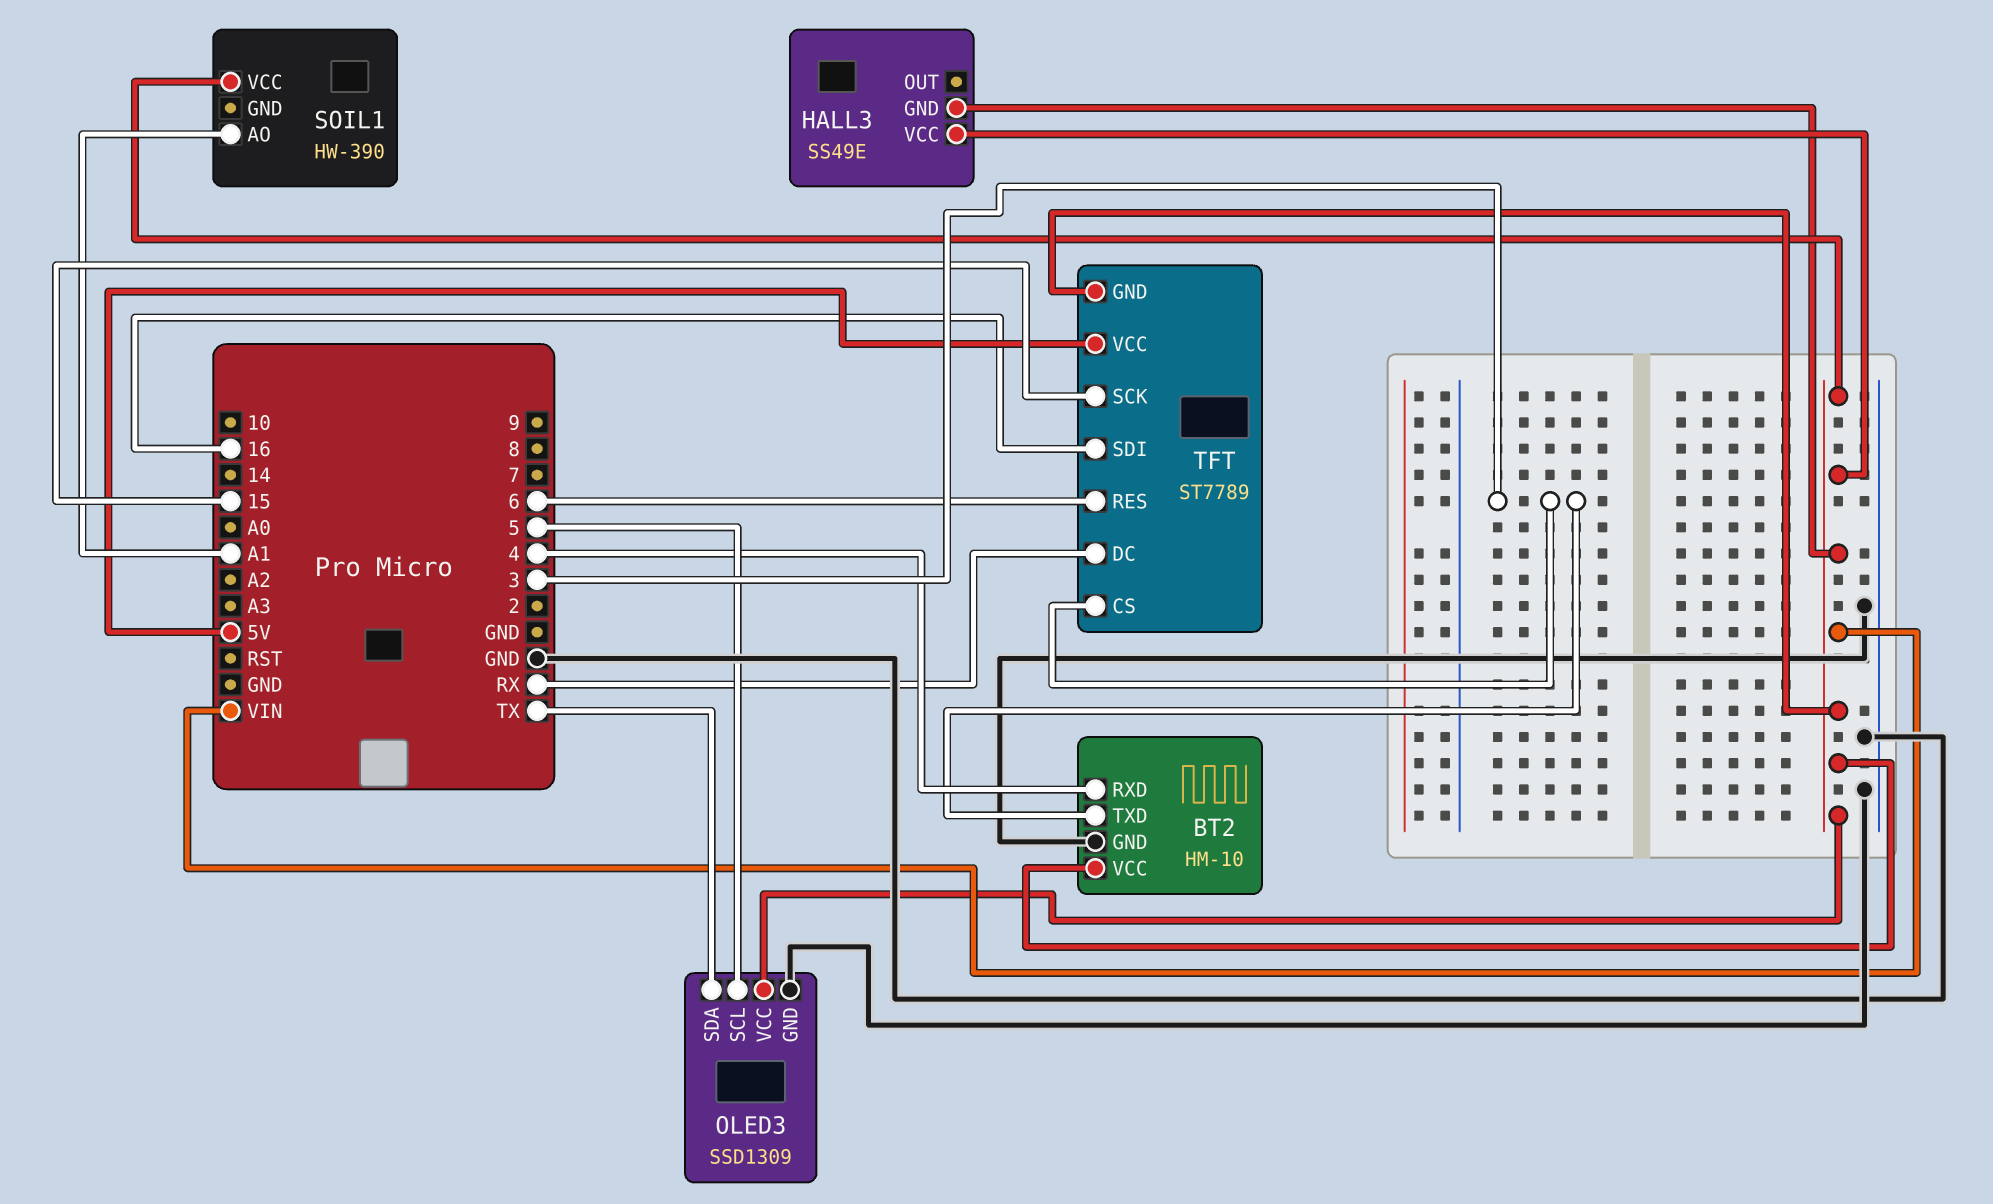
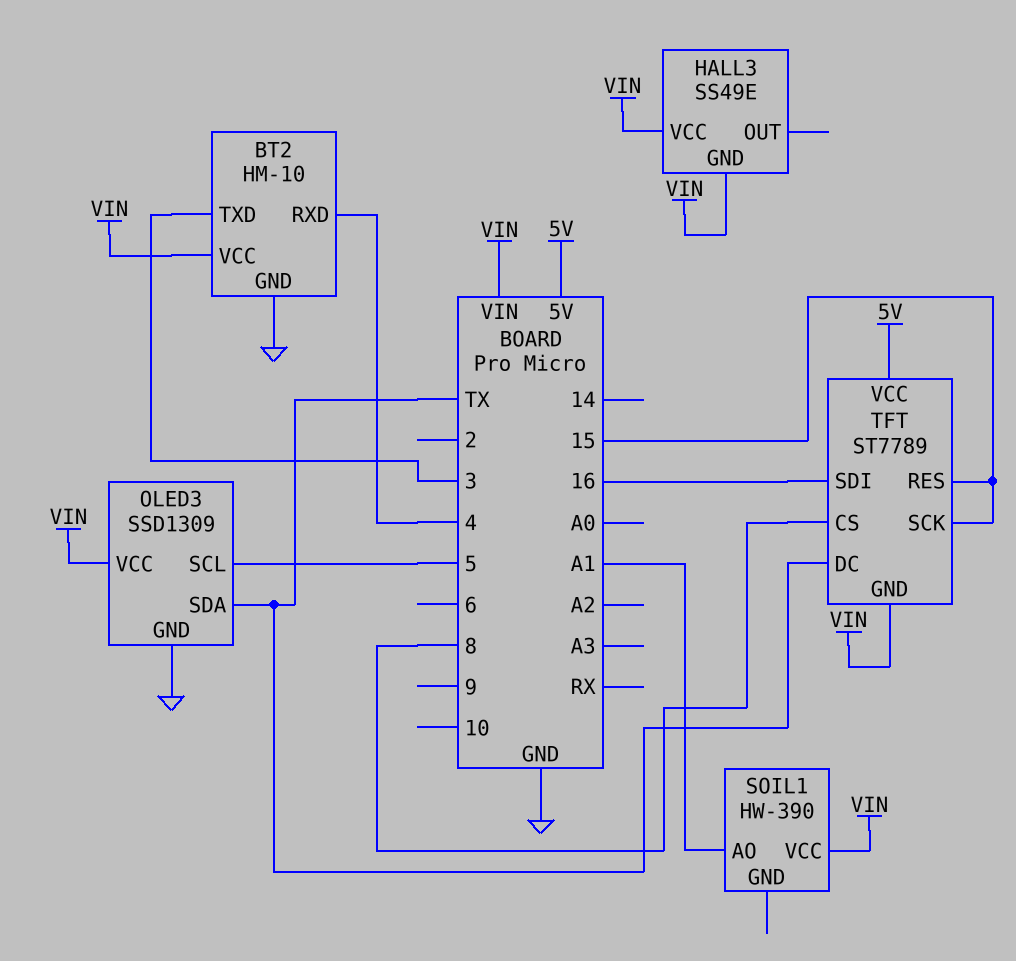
TFT pin CS: 3 -> 8
TFT pin DC: RX -> TX
TFT pin RES: 6 -> 15

